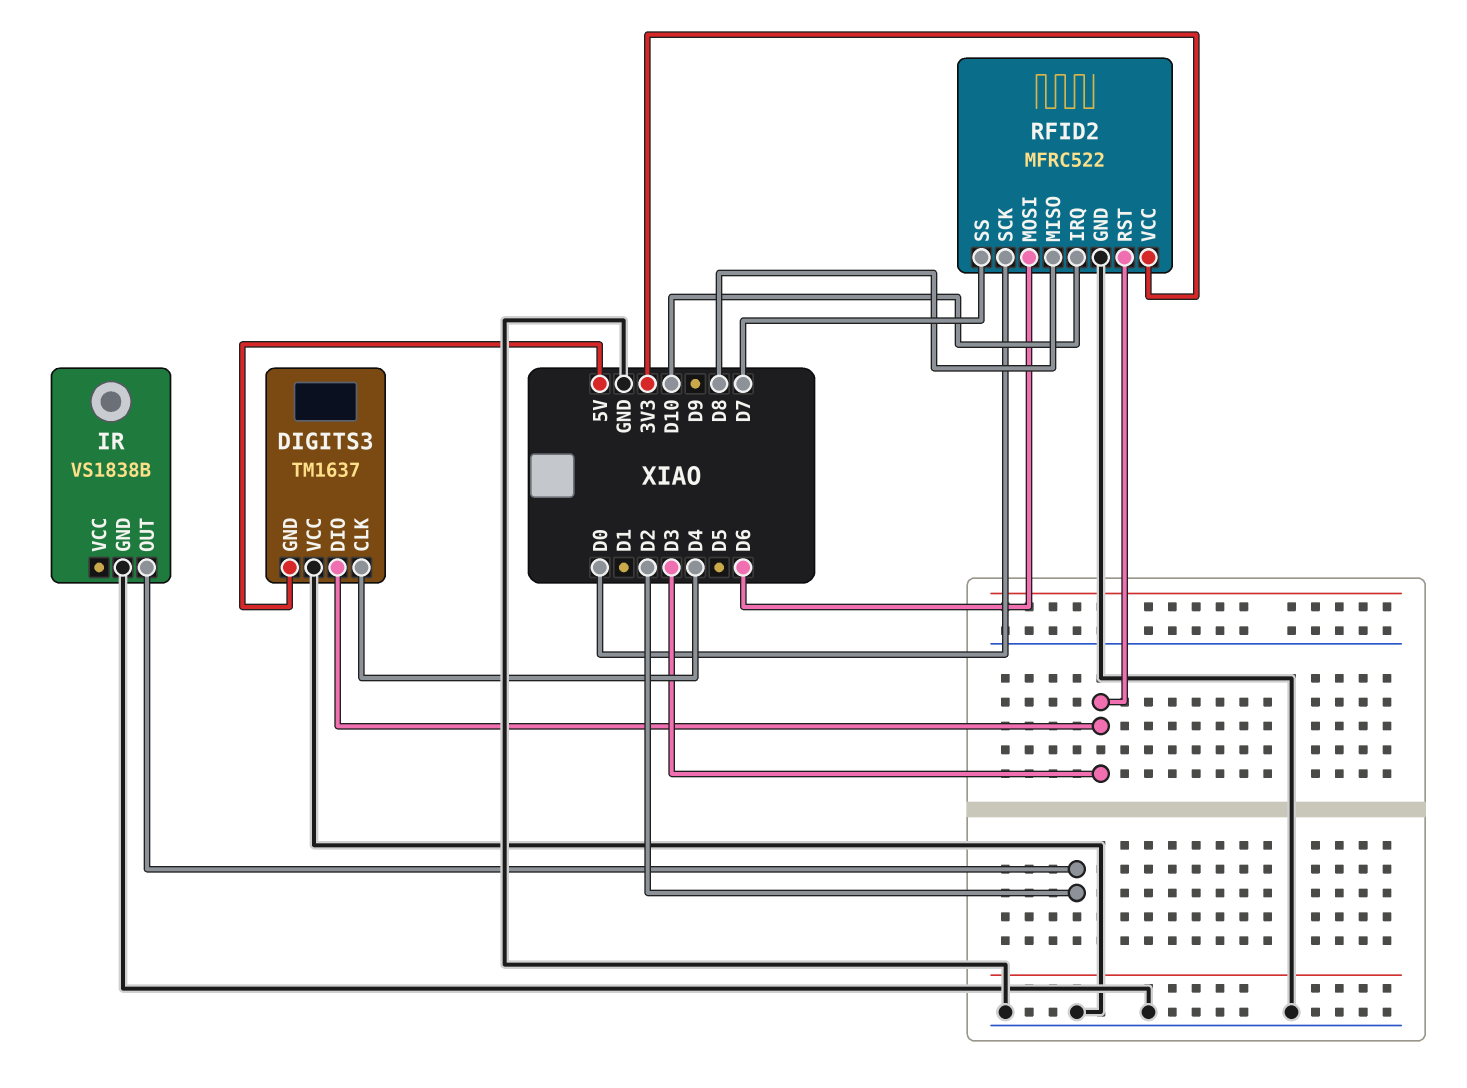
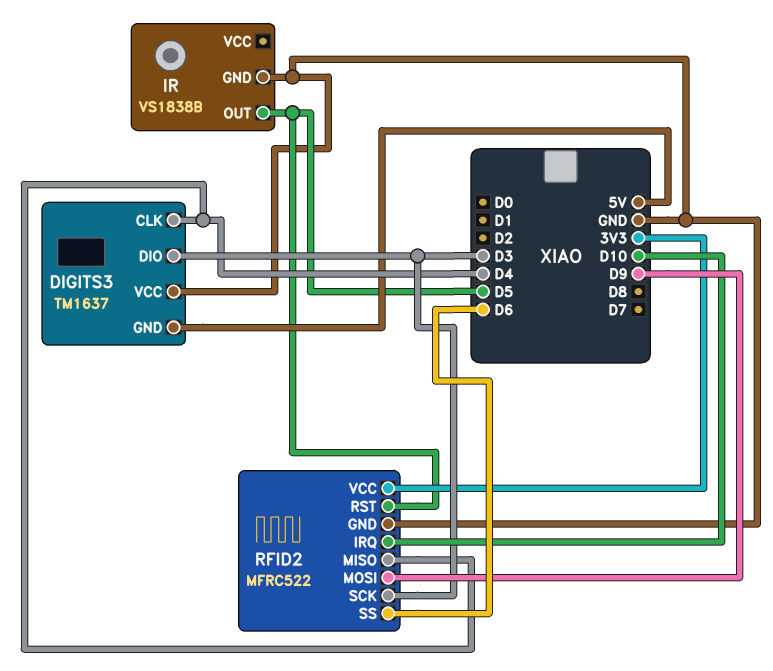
IR pin OUT: D2 -> D5
RFID2 pin MISO: D8 -> D4
RFID2 pin MOSI: D6 -> D9
RFID2 pin RST: D3 -> D5
RFID2 pin SCK: D0 -> D3
RFID2 pin SS: D7 -> D6

